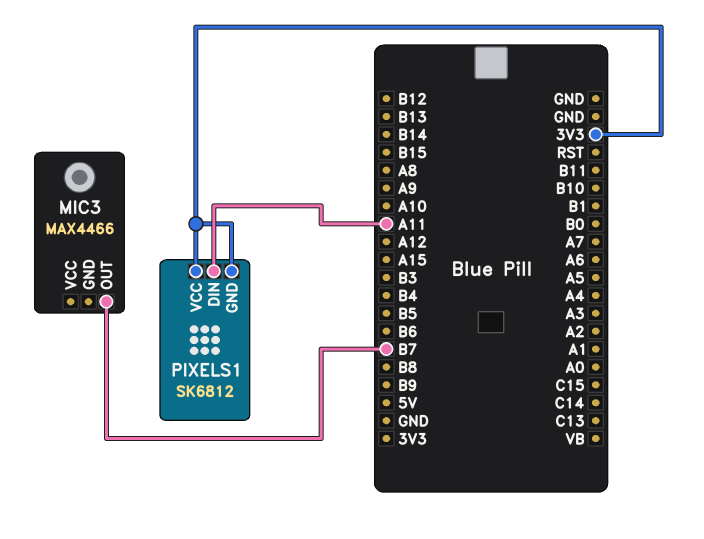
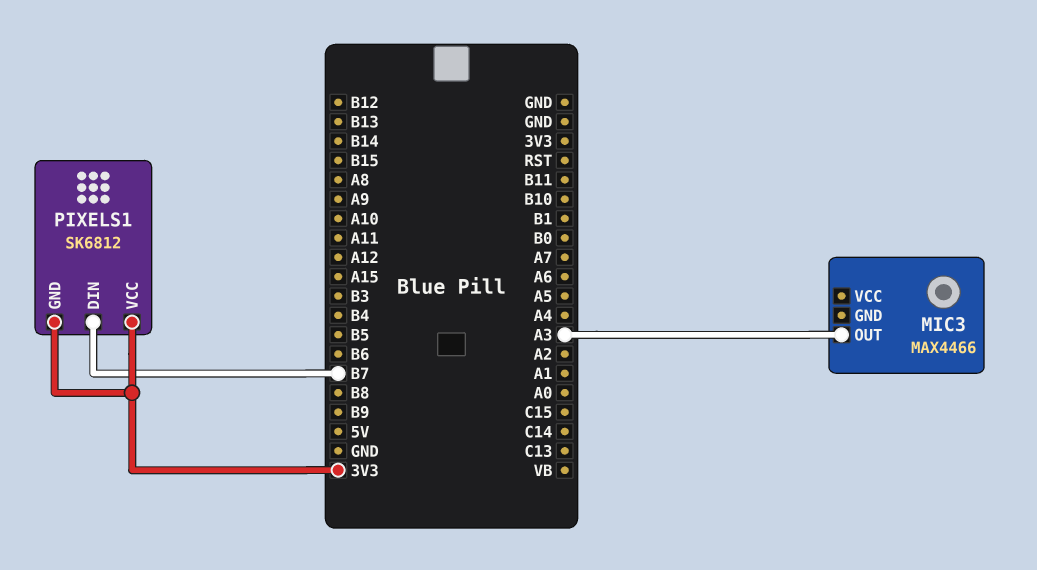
MIC3 pin OUT: B7 -> A3
PIXELS1 pin DIN: A11 -> B7

